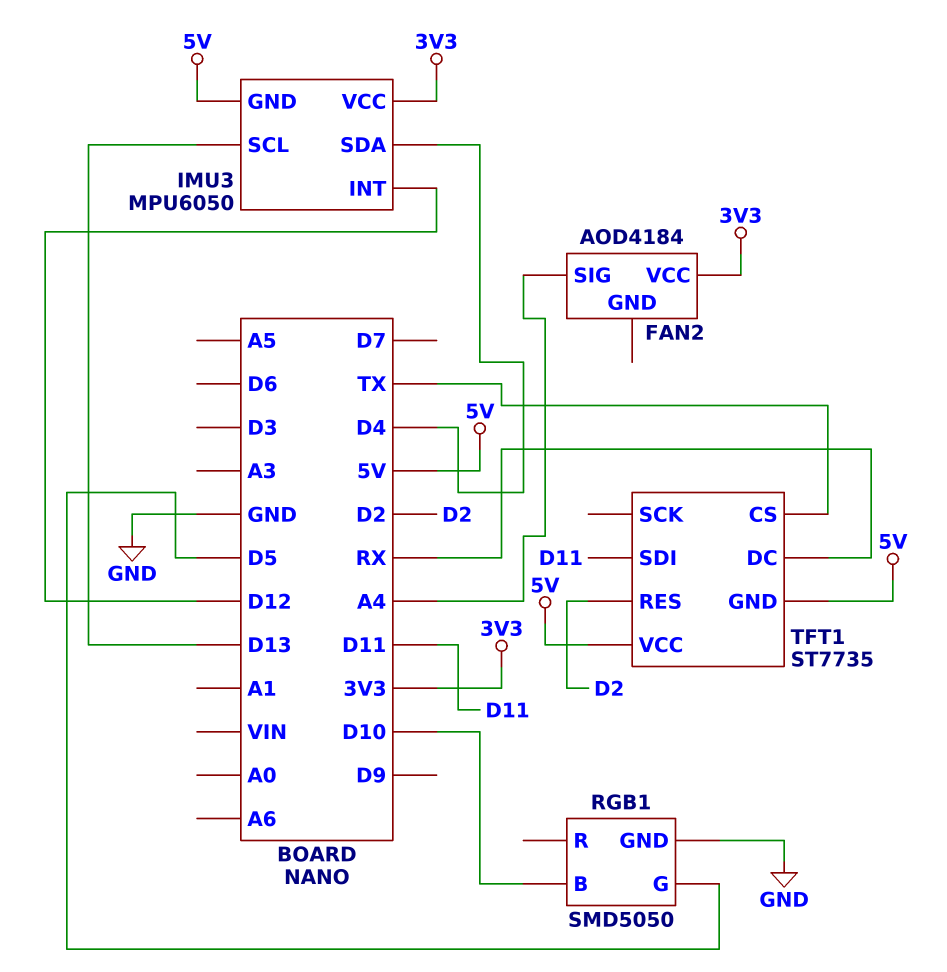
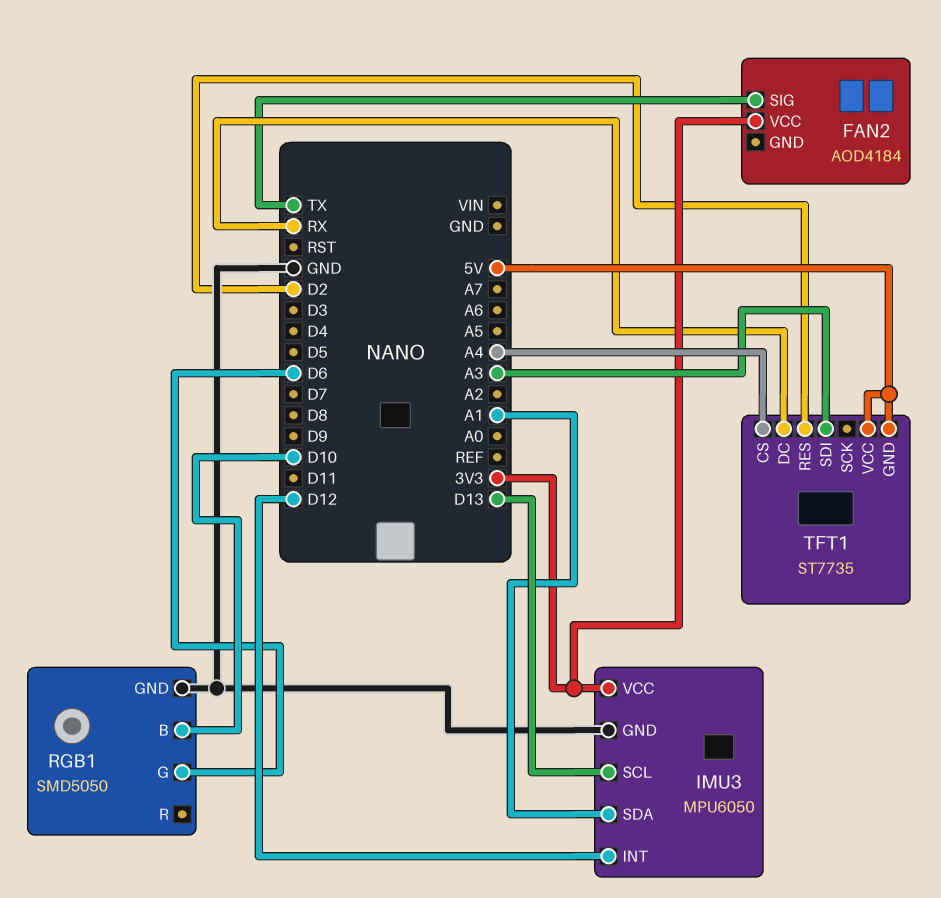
FAN2 pin SIG: A4 -> TX
IMU3 pin GND: 5V -> GND
IMU3 pin SDA: D4 -> A1
RGB1 pin G: D5 -> D6
TFT1 pin CS: TX -> A4
TFT1 pin SDI: D11 -> A3

